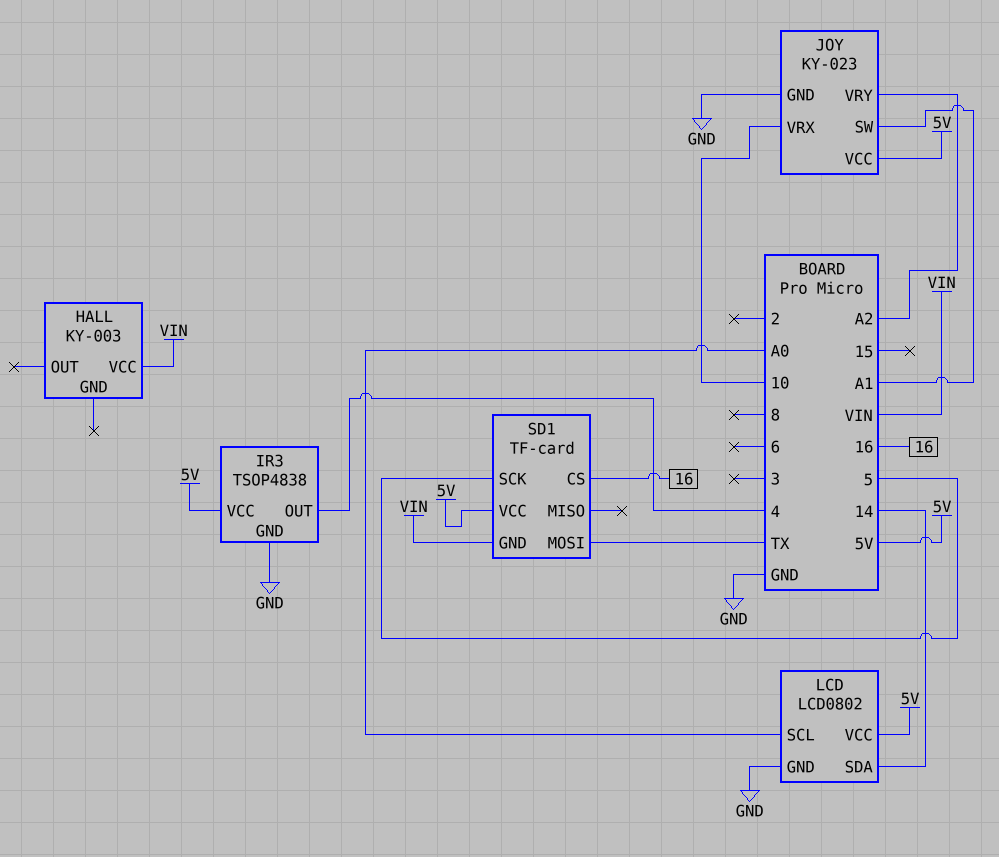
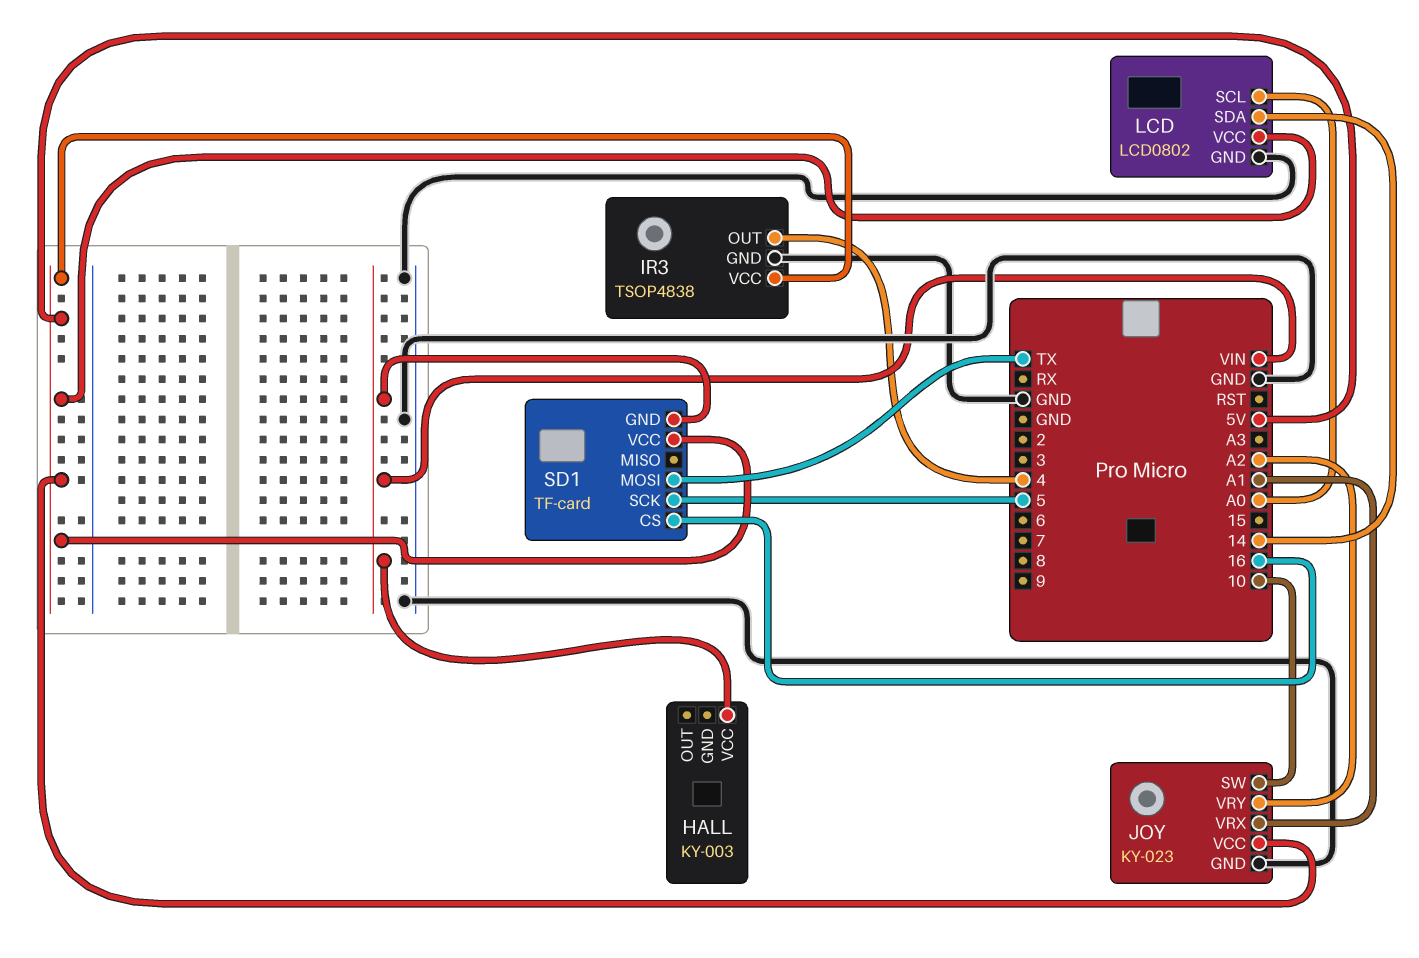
JOY pin SW: A1 -> 10
JOY pin VRX: 10 -> A1

